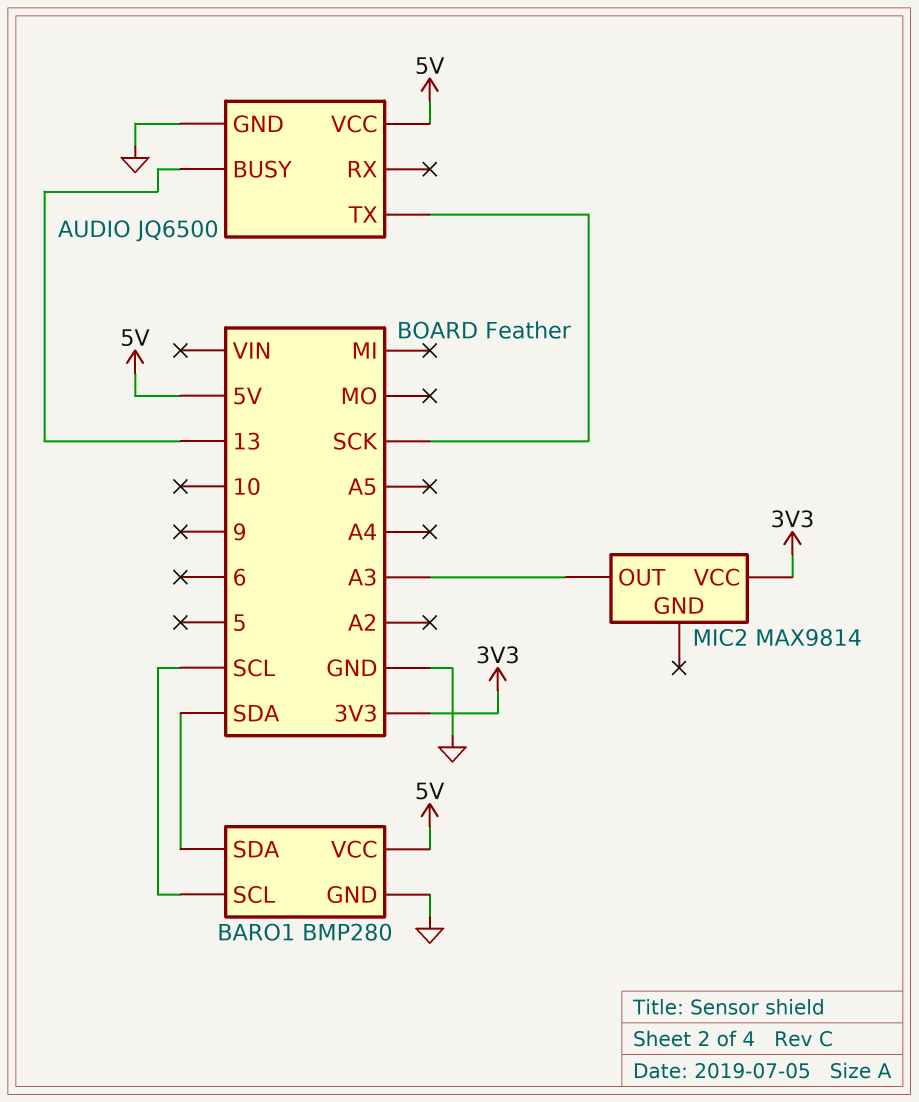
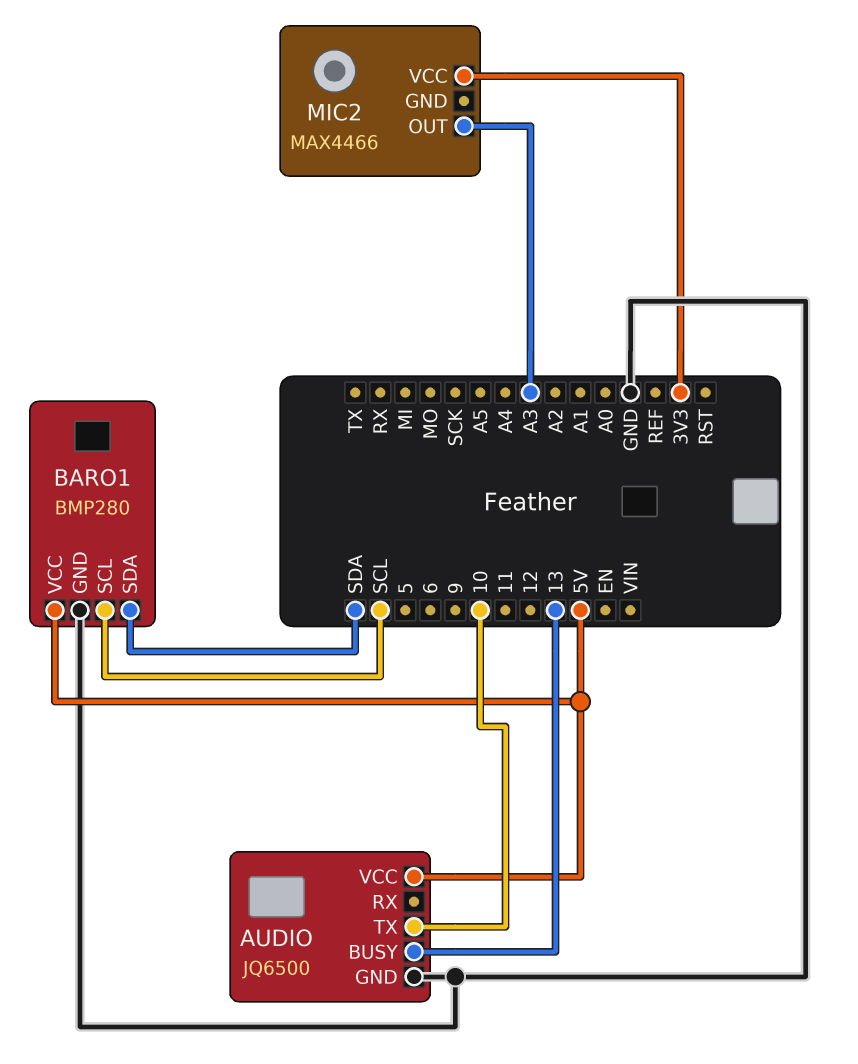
AUDIO pin TX: SCK -> 10
MIC2: MAX9814 -> MAX4466

